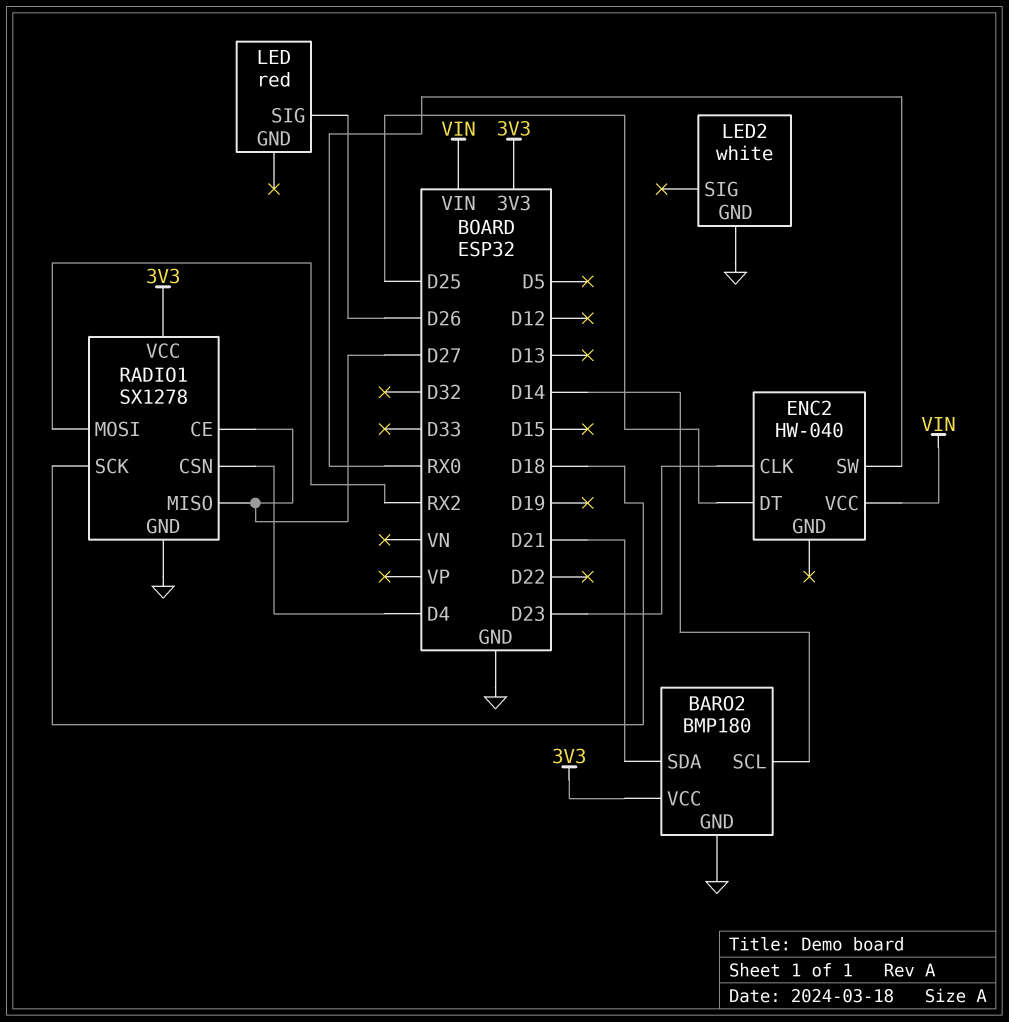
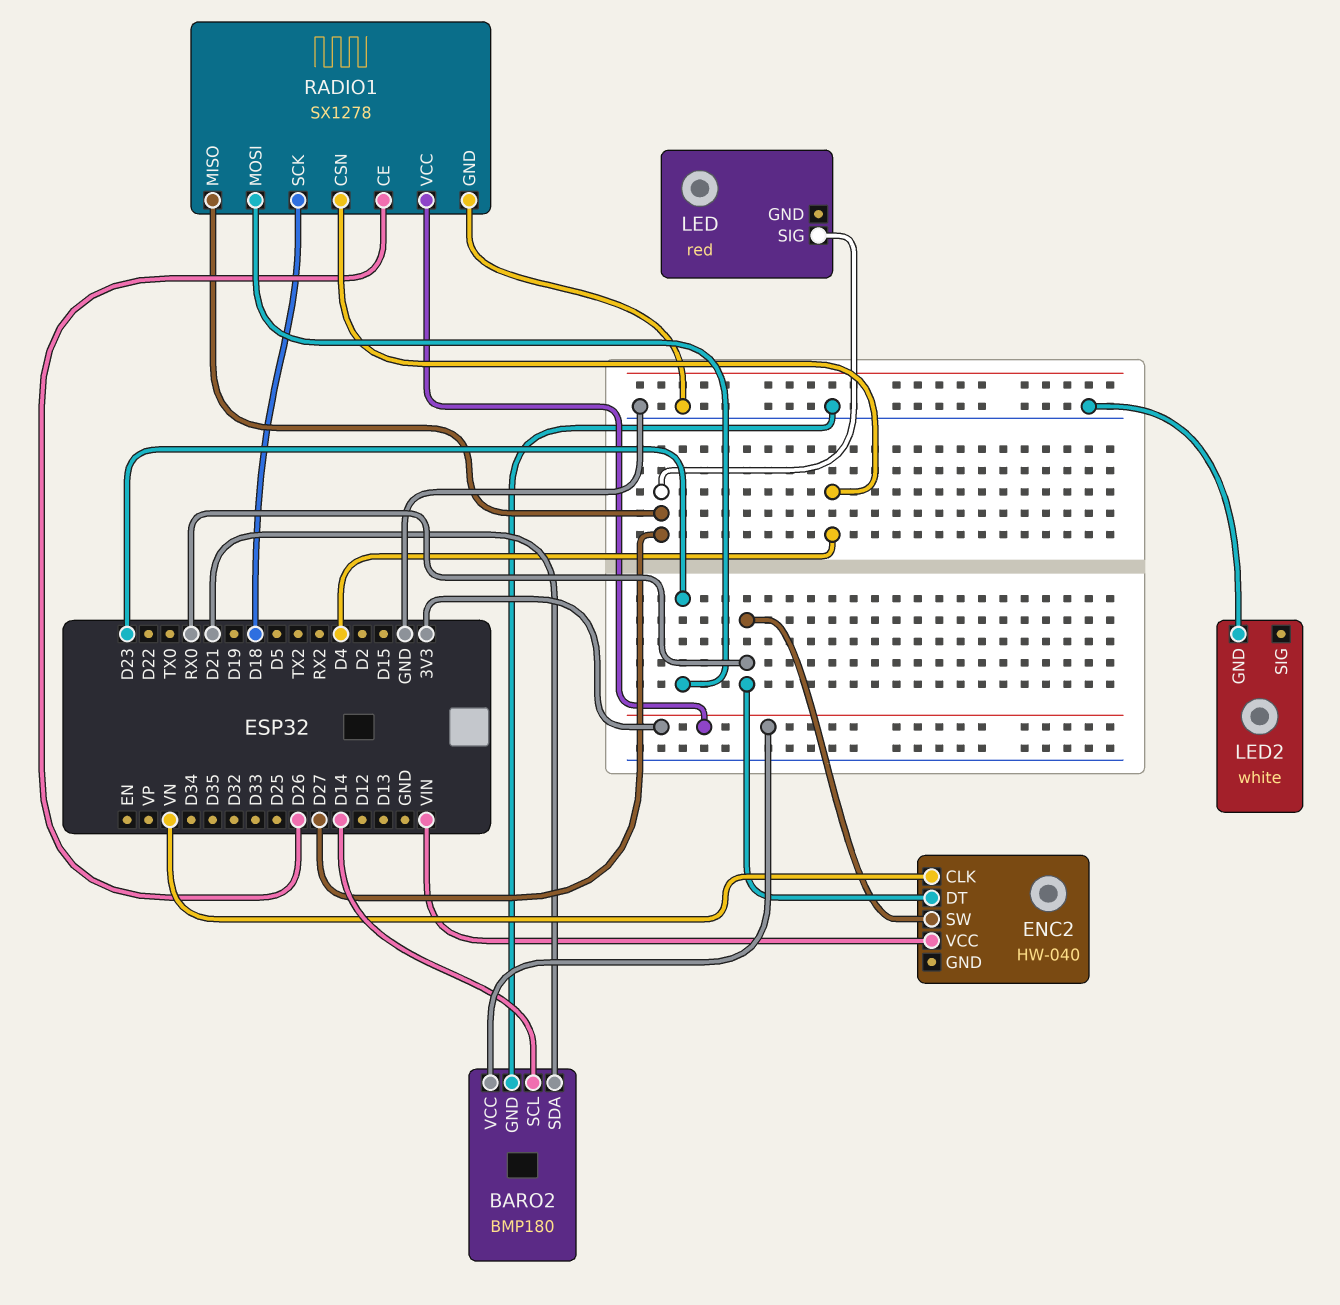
ENC2 pin CLK: D23 -> VN
ENC2 pin DT: D25 -> RX0
LED pin SIG: D26 -> D27
RADIO1 pin CE: D27 -> D26
RADIO1 pin MOSI: RX2 -> D23

